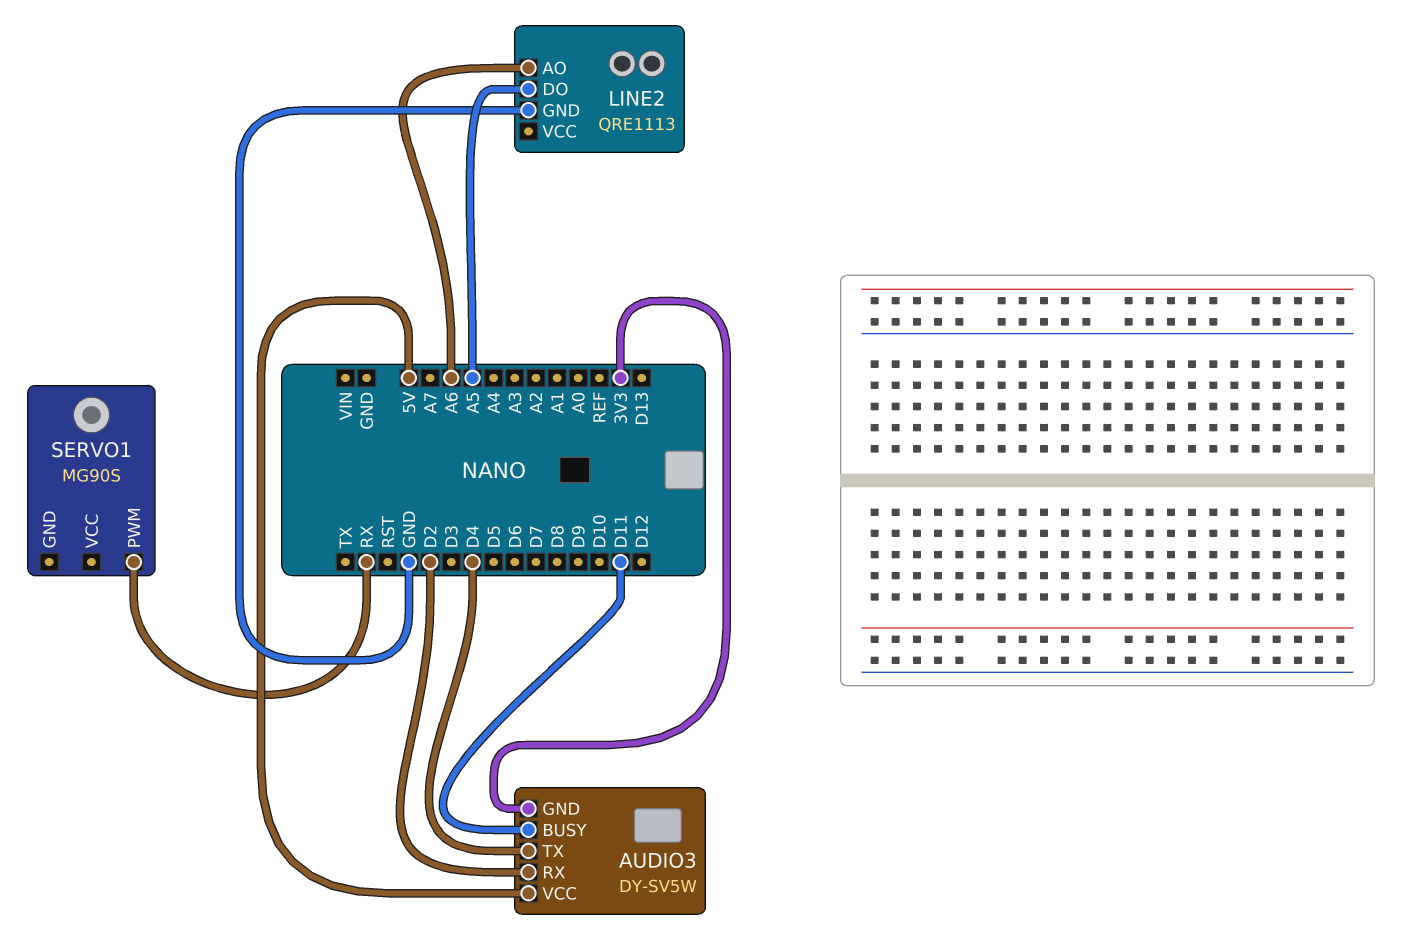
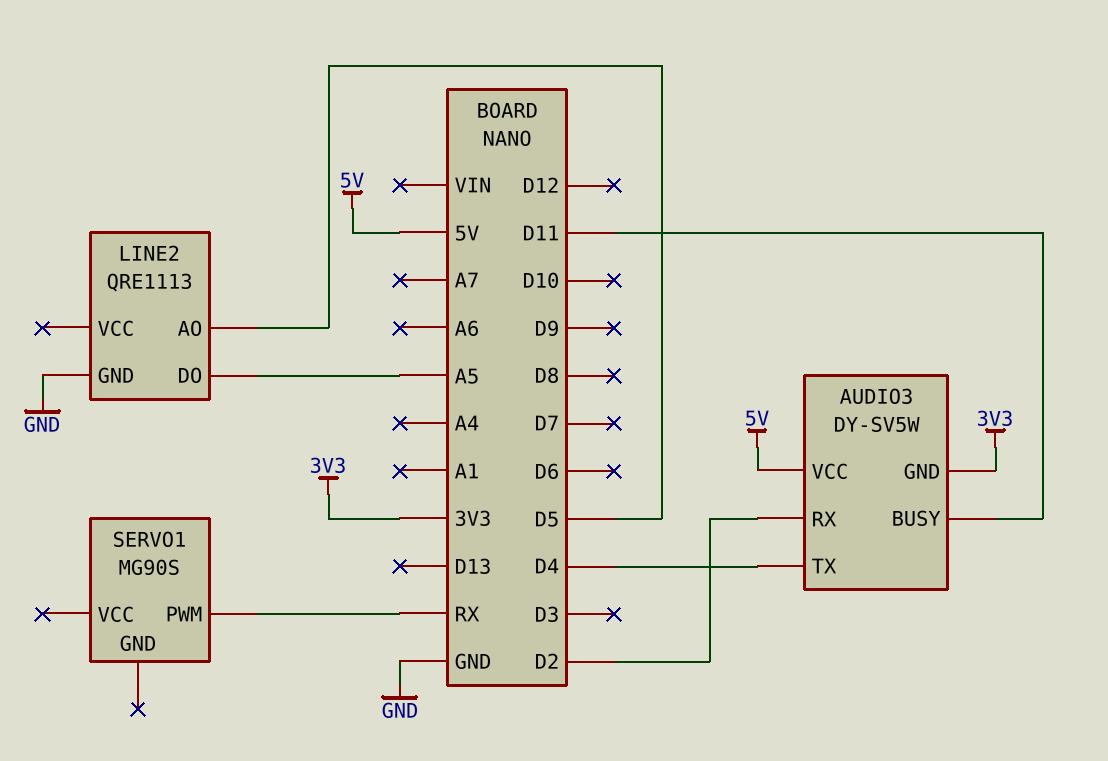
LINE2 pin AO: A6 -> D5

